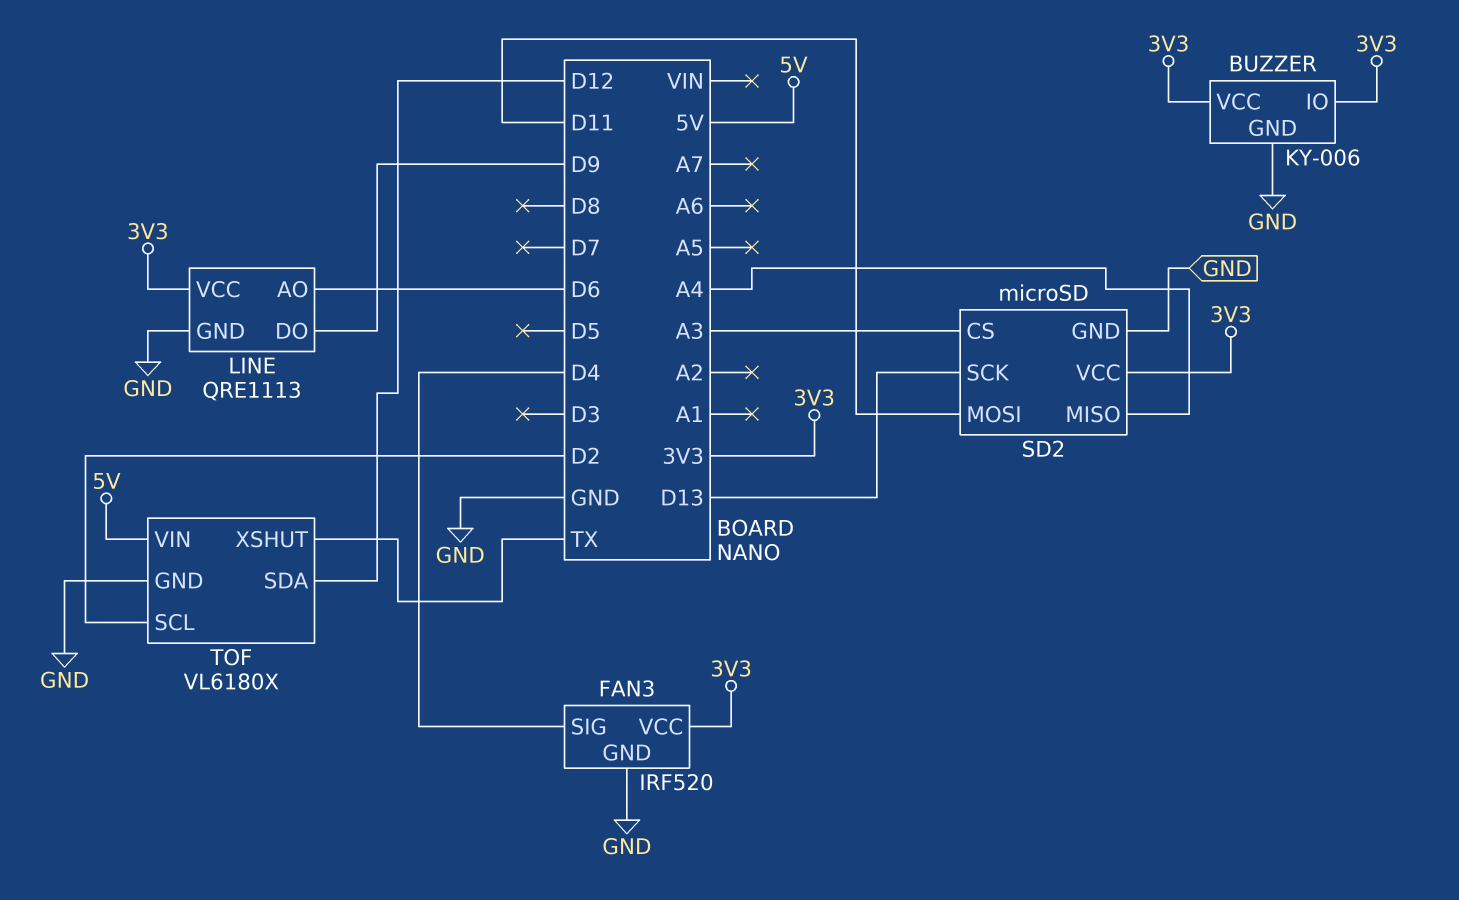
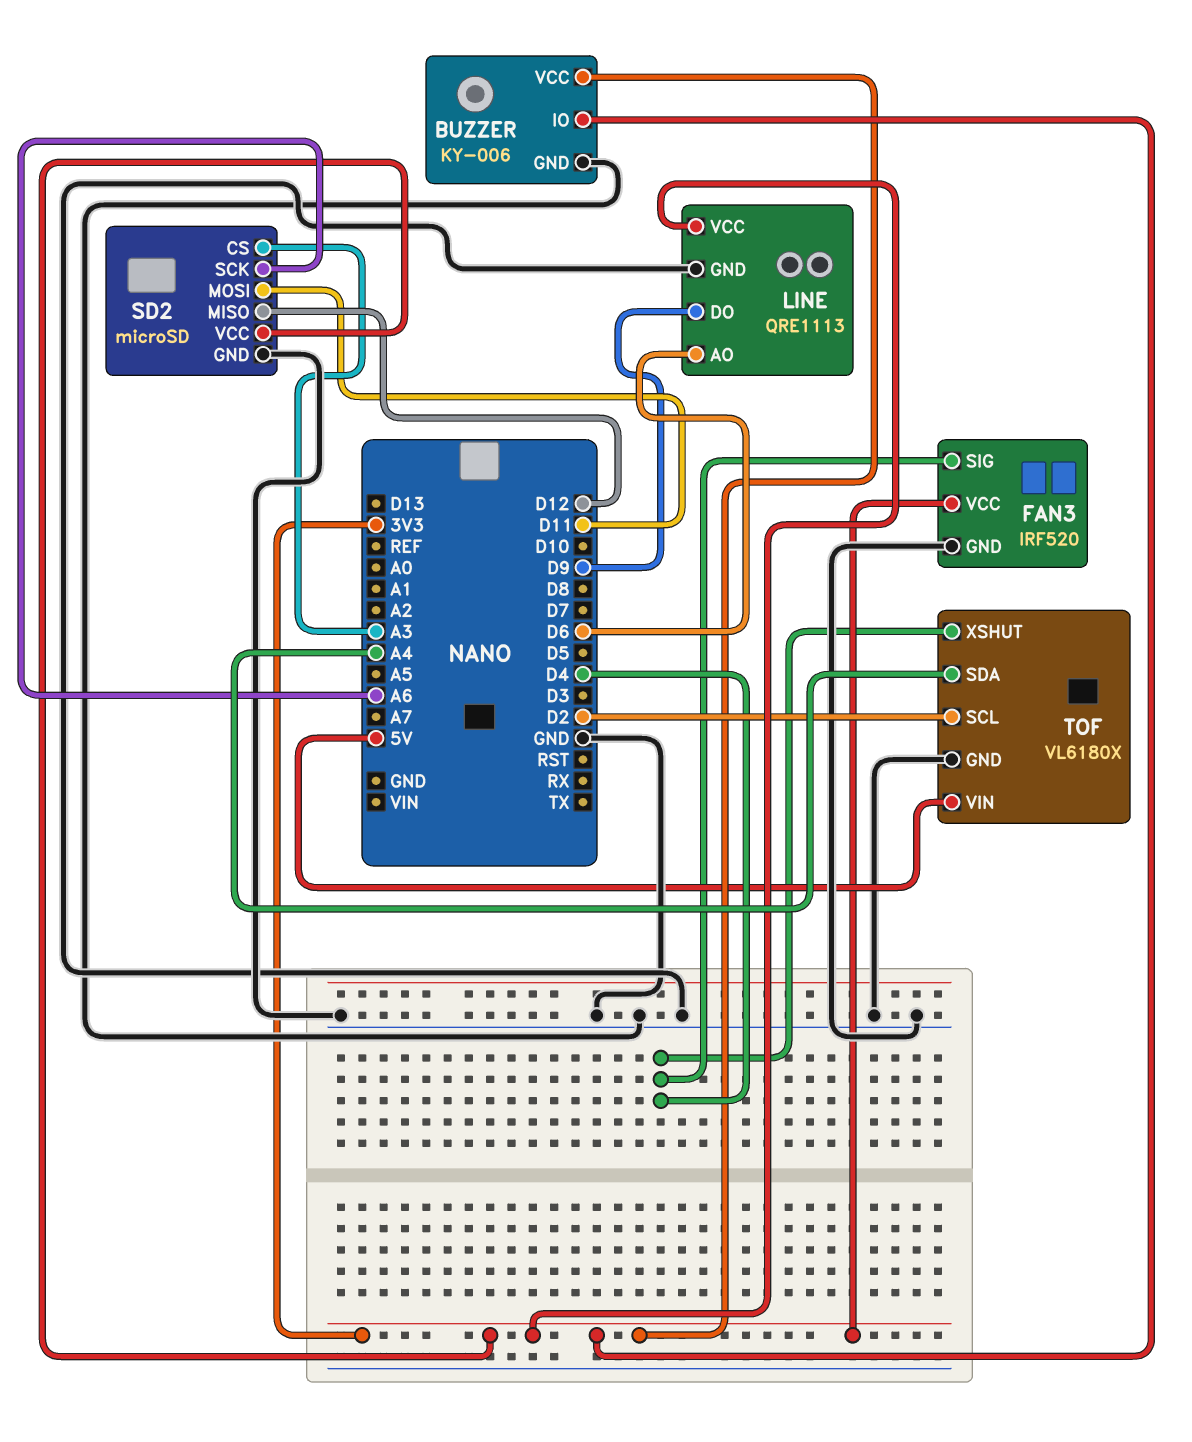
SD2 pin MISO: A4 -> D12
SD2 pin SCK: D13 -> A6
TOF pin SDA: D12 -> A4
TOF pin XSHUT: TX -> D4

